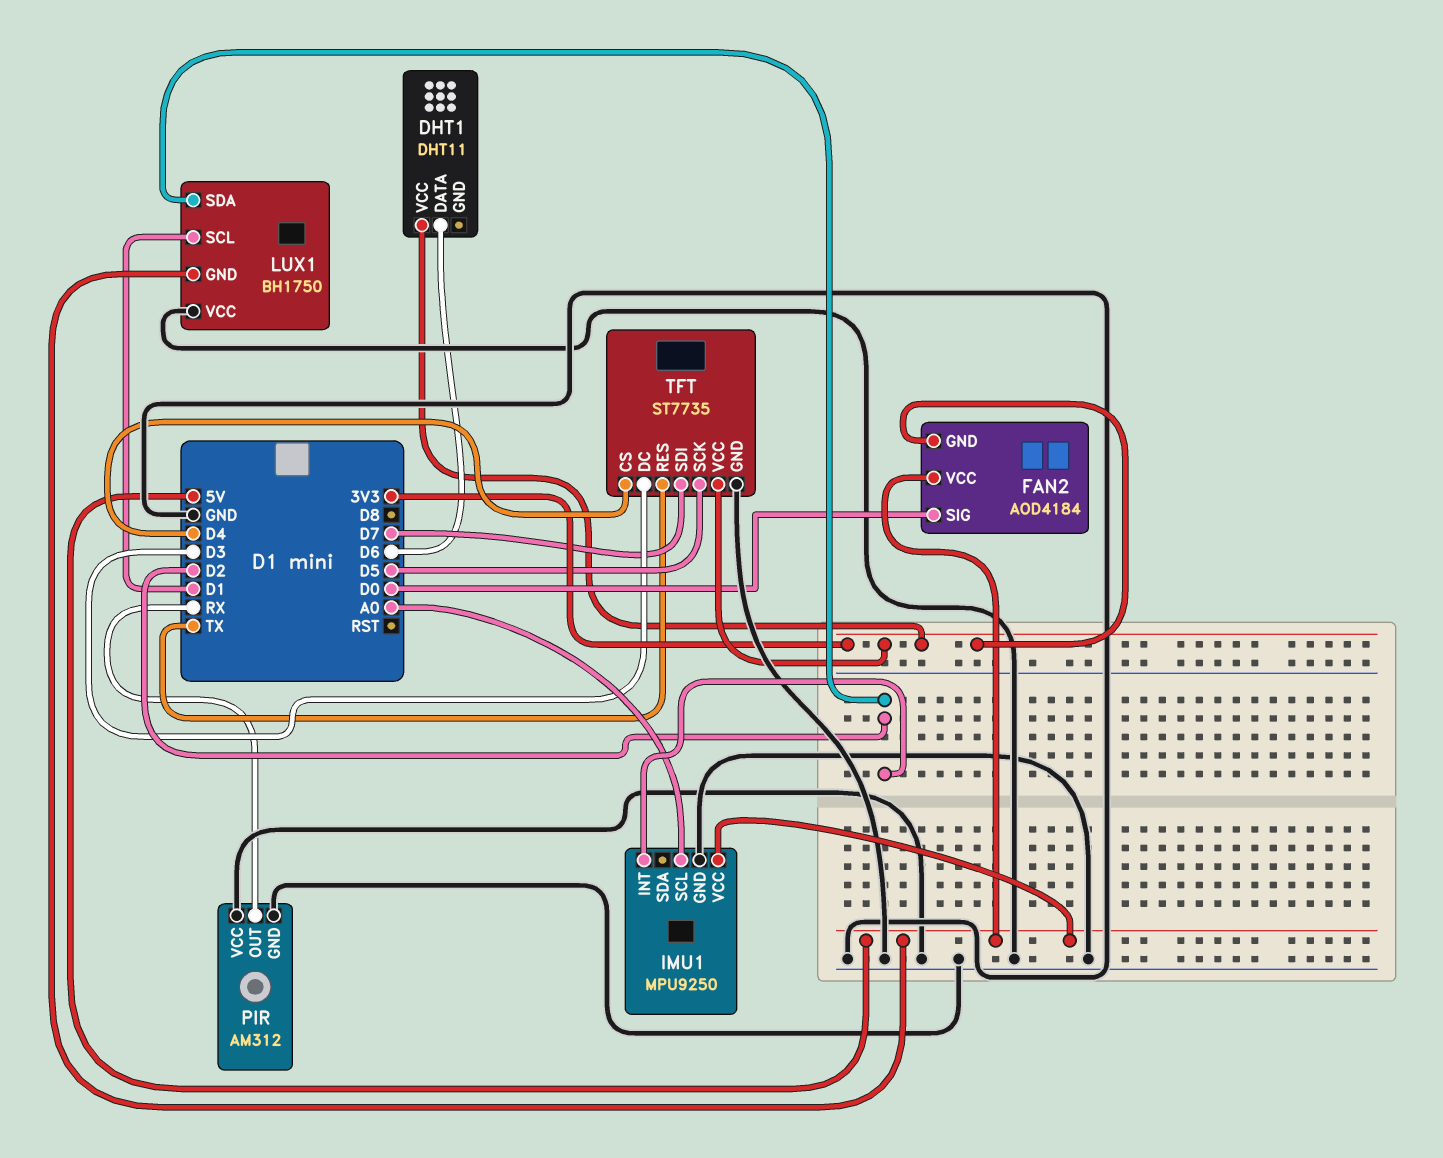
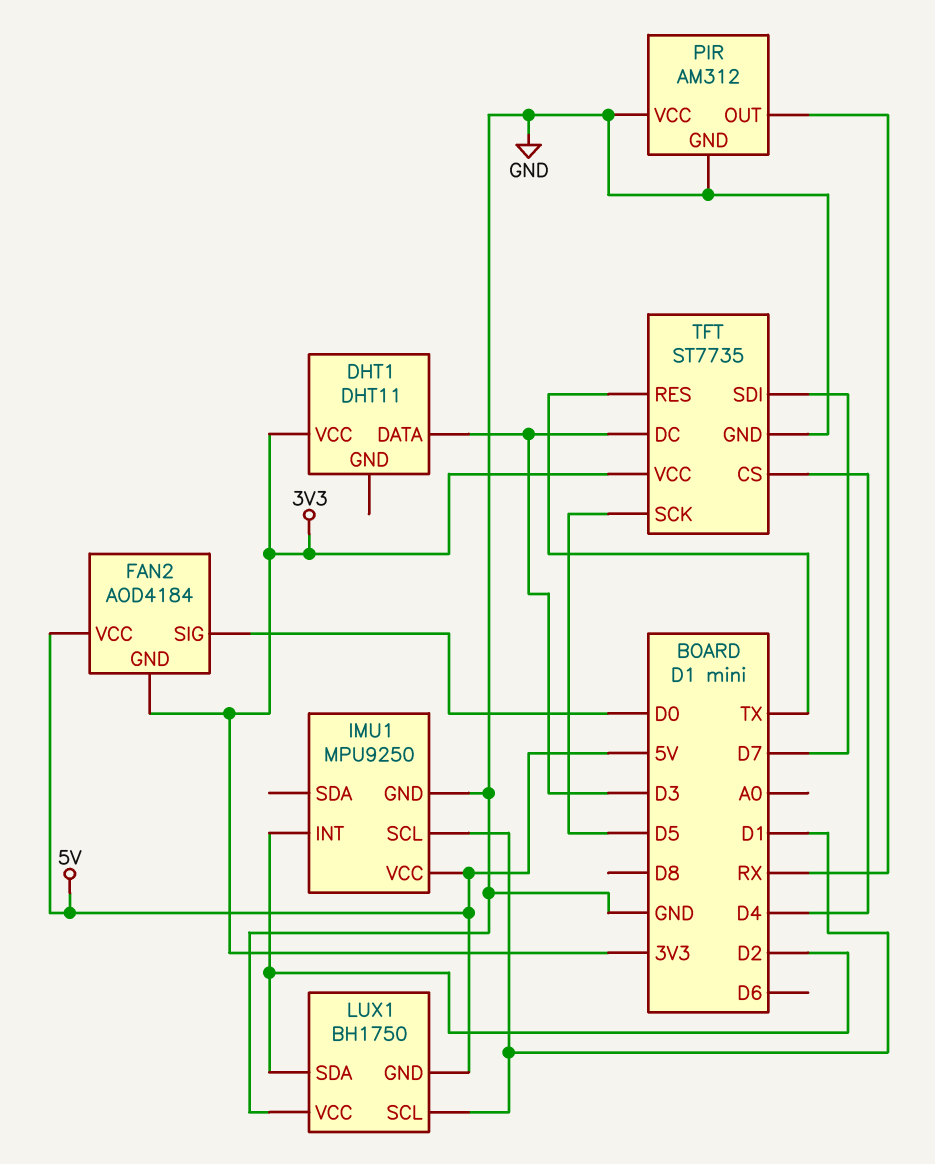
DHT1 pin DATA: D6 -> D3
IMU1 pin SCL: A0 -> D1

